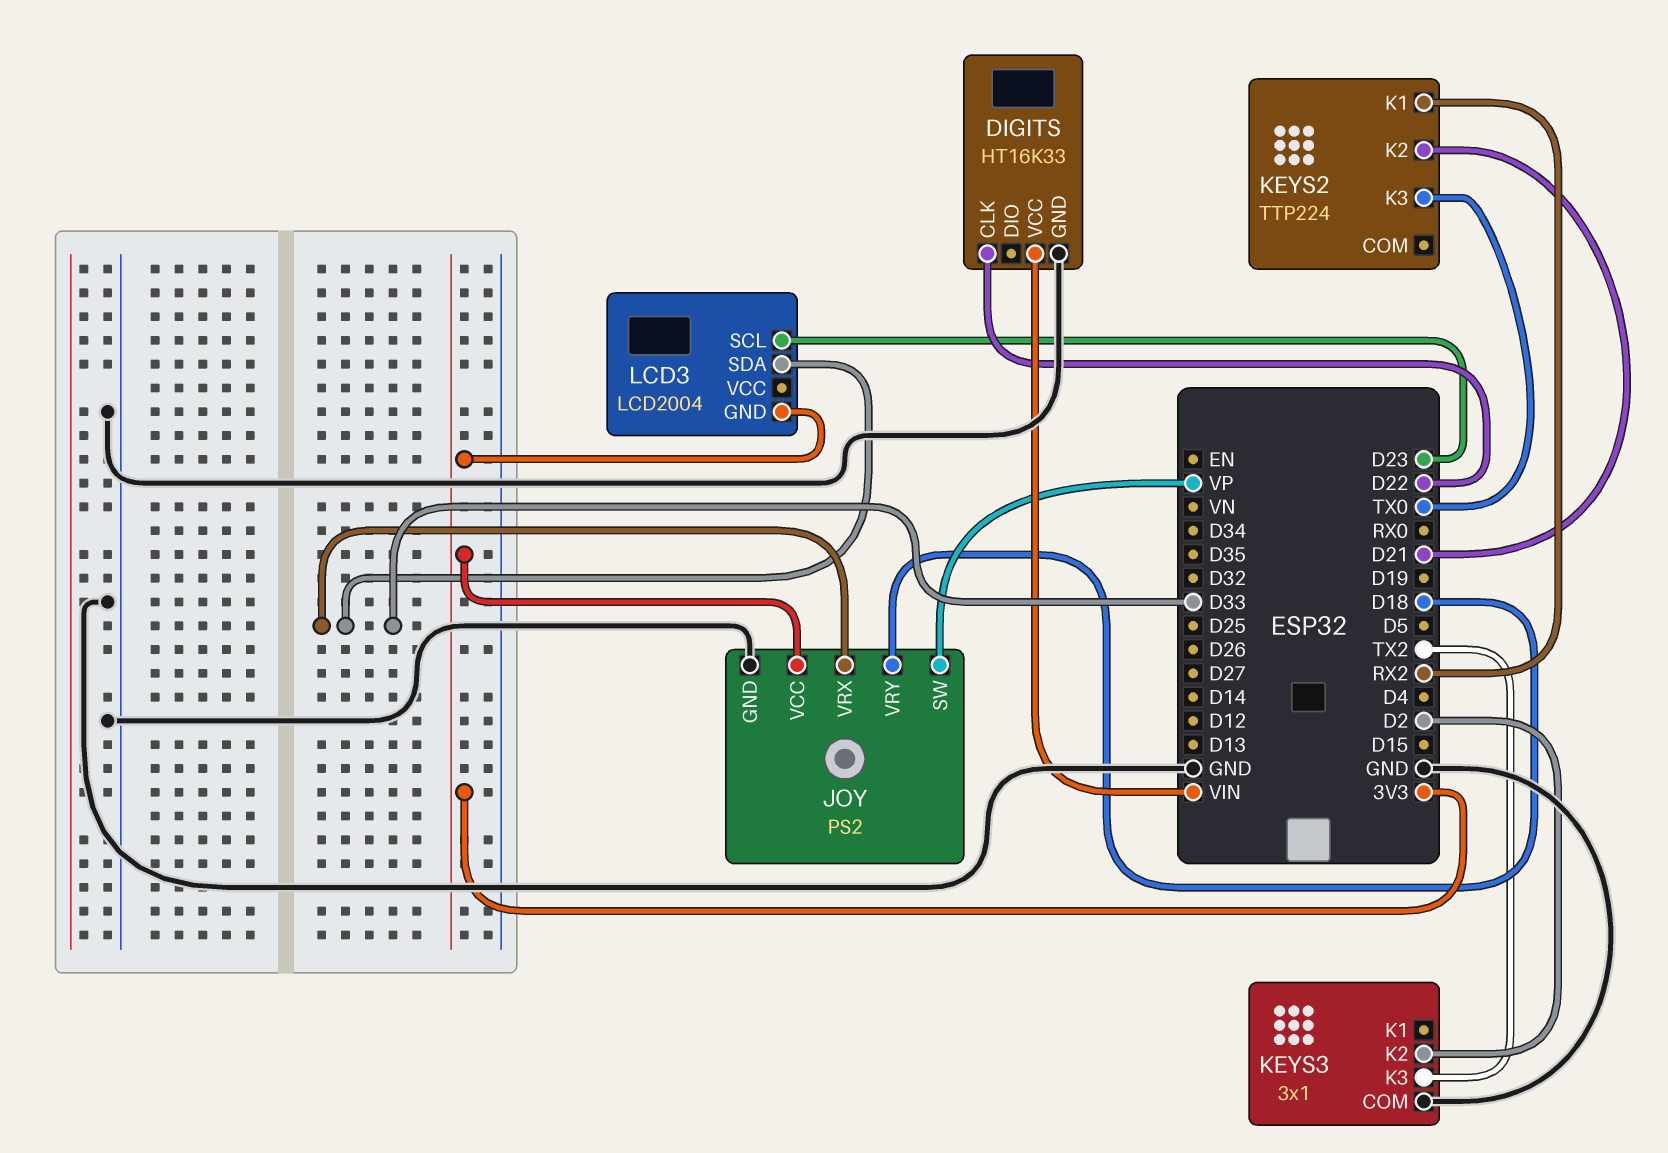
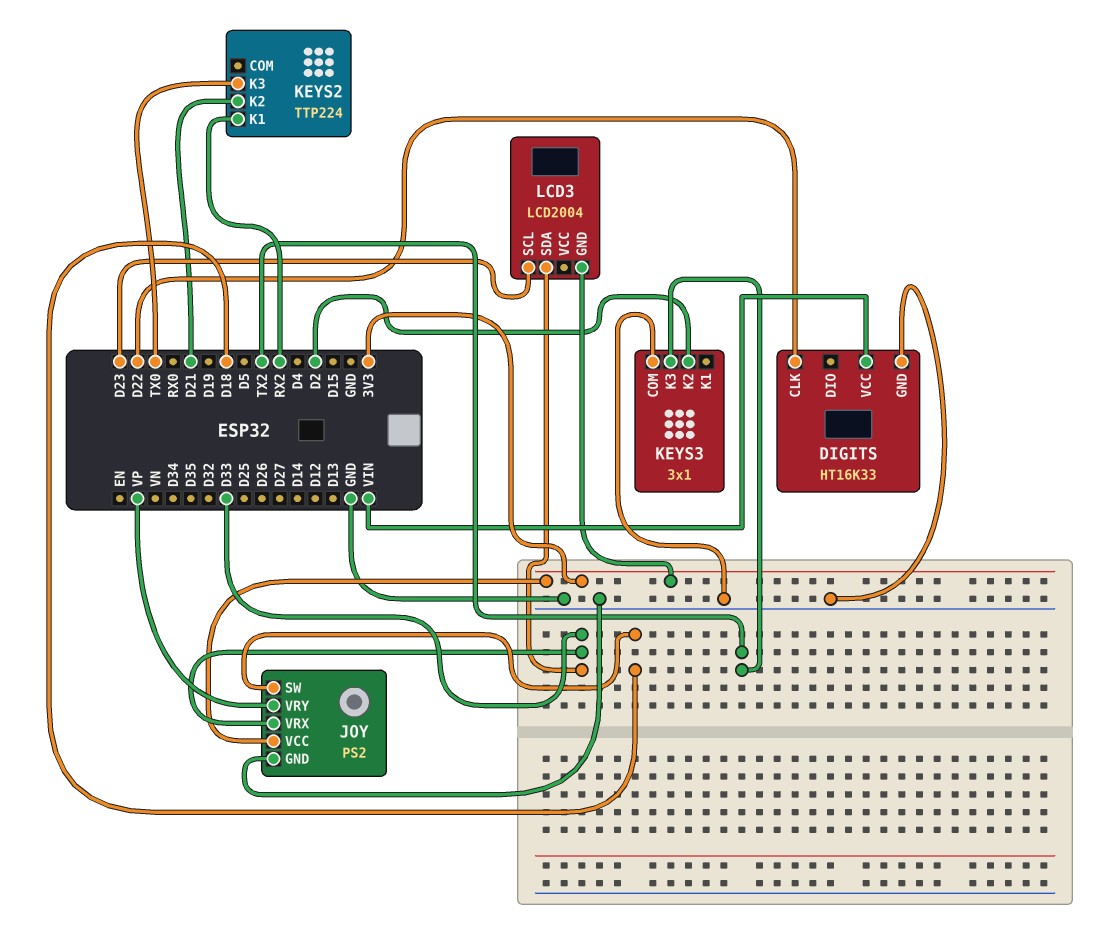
JOY pin SW: VP -> D18
JOY pin VRY: D18 -> VP

